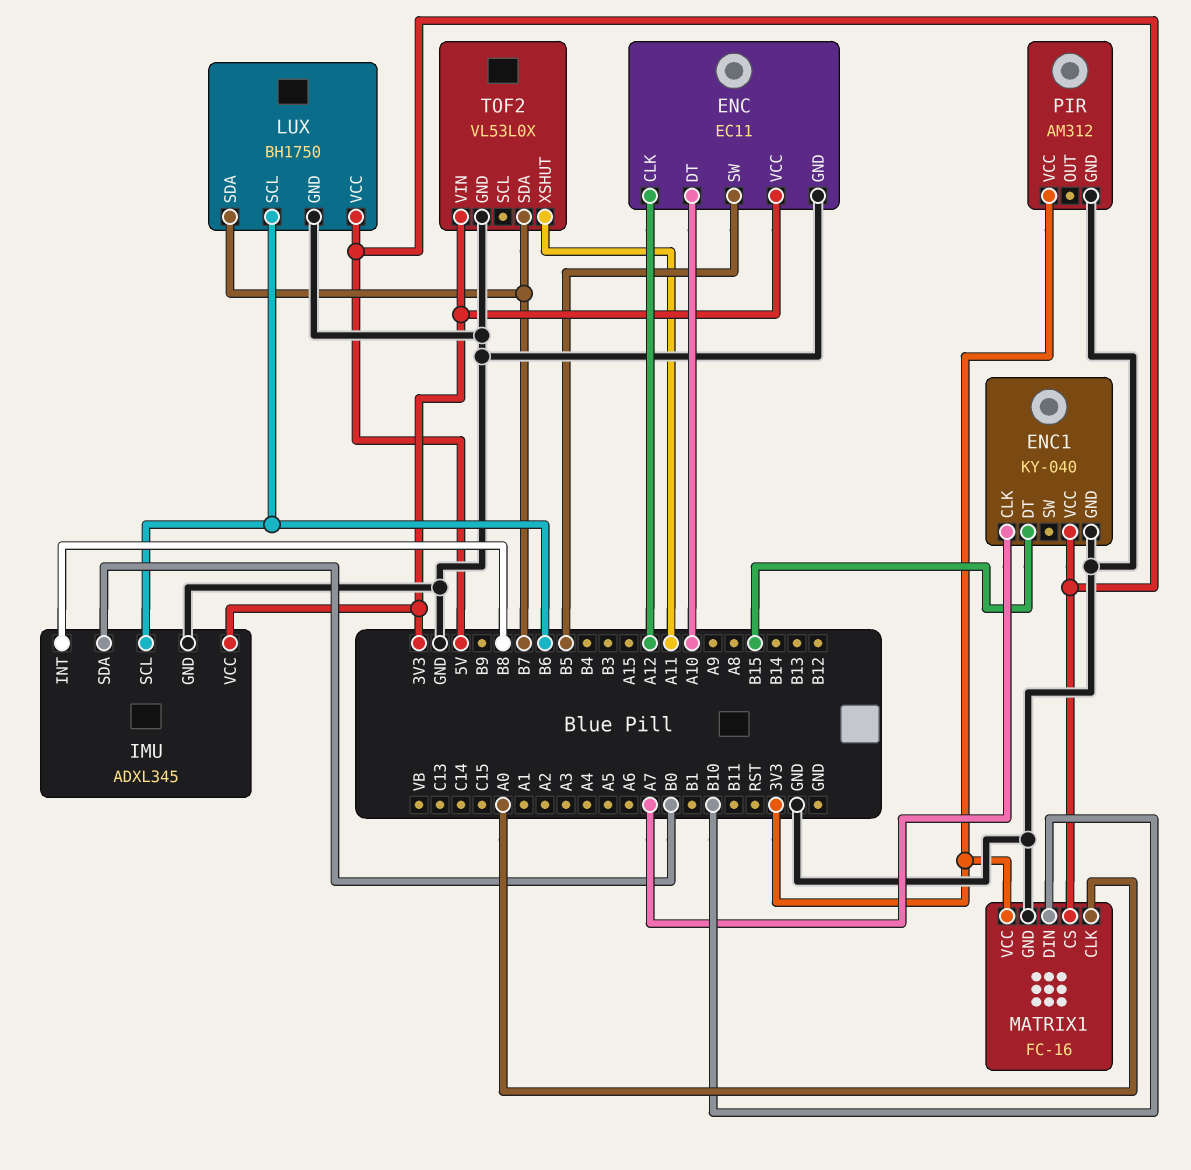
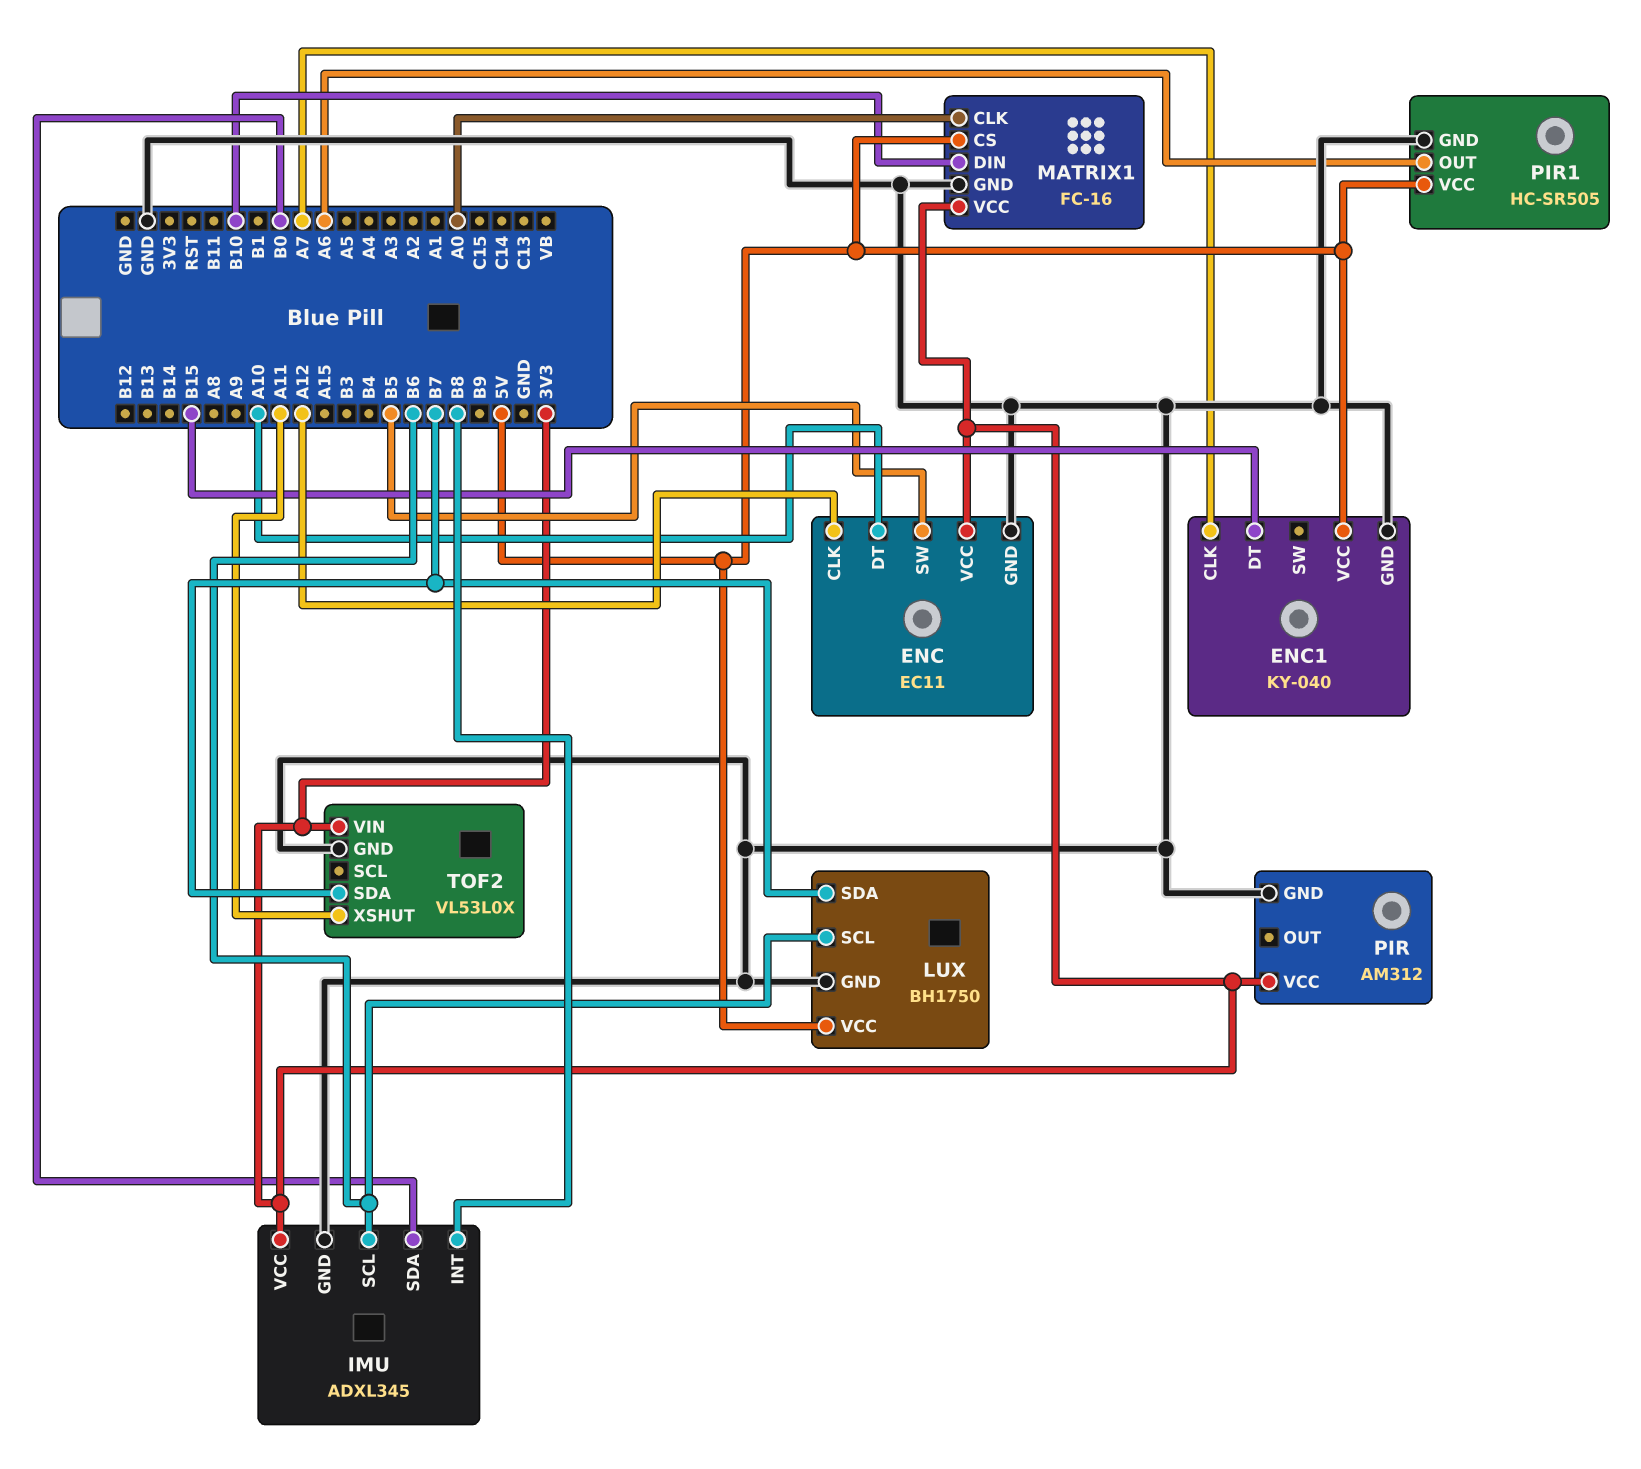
PIR1: none -> HC-SR505
PIR1 pin GND: none -> GND
PIR1 pin OUT: none -> A6
PIR1 pin VCC: none -> 5V

